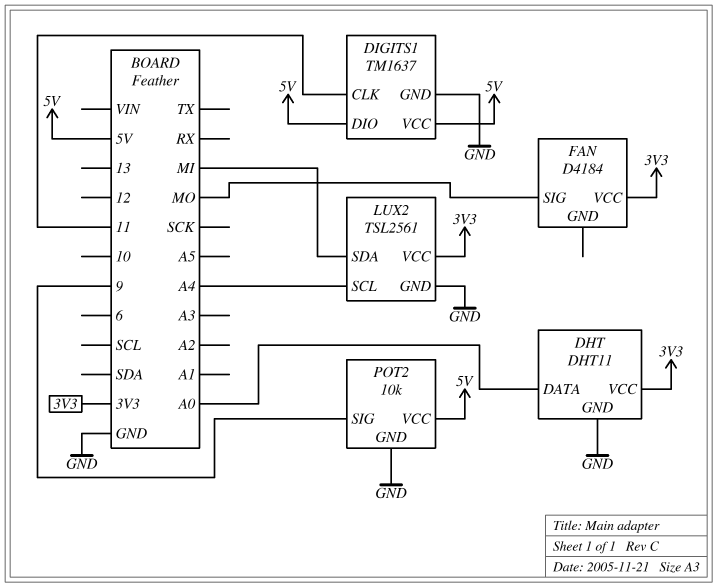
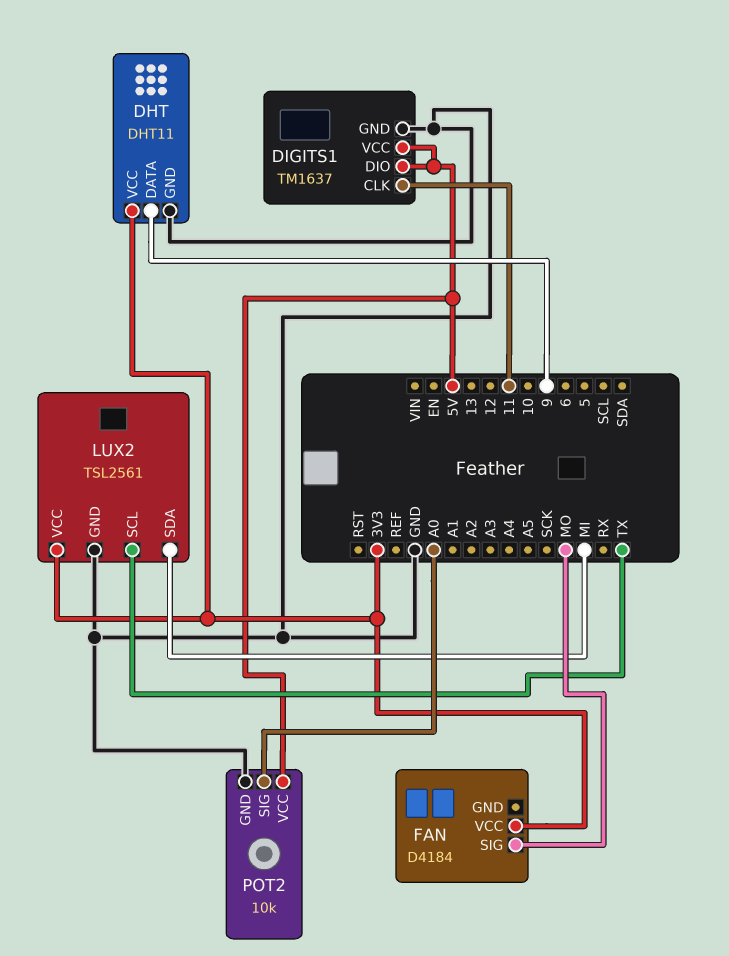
DHT pin DATA: A0 -> 9
LUX2 pin SCL: A4 -> TX
POT2 pin SIG: 9 -> A0

